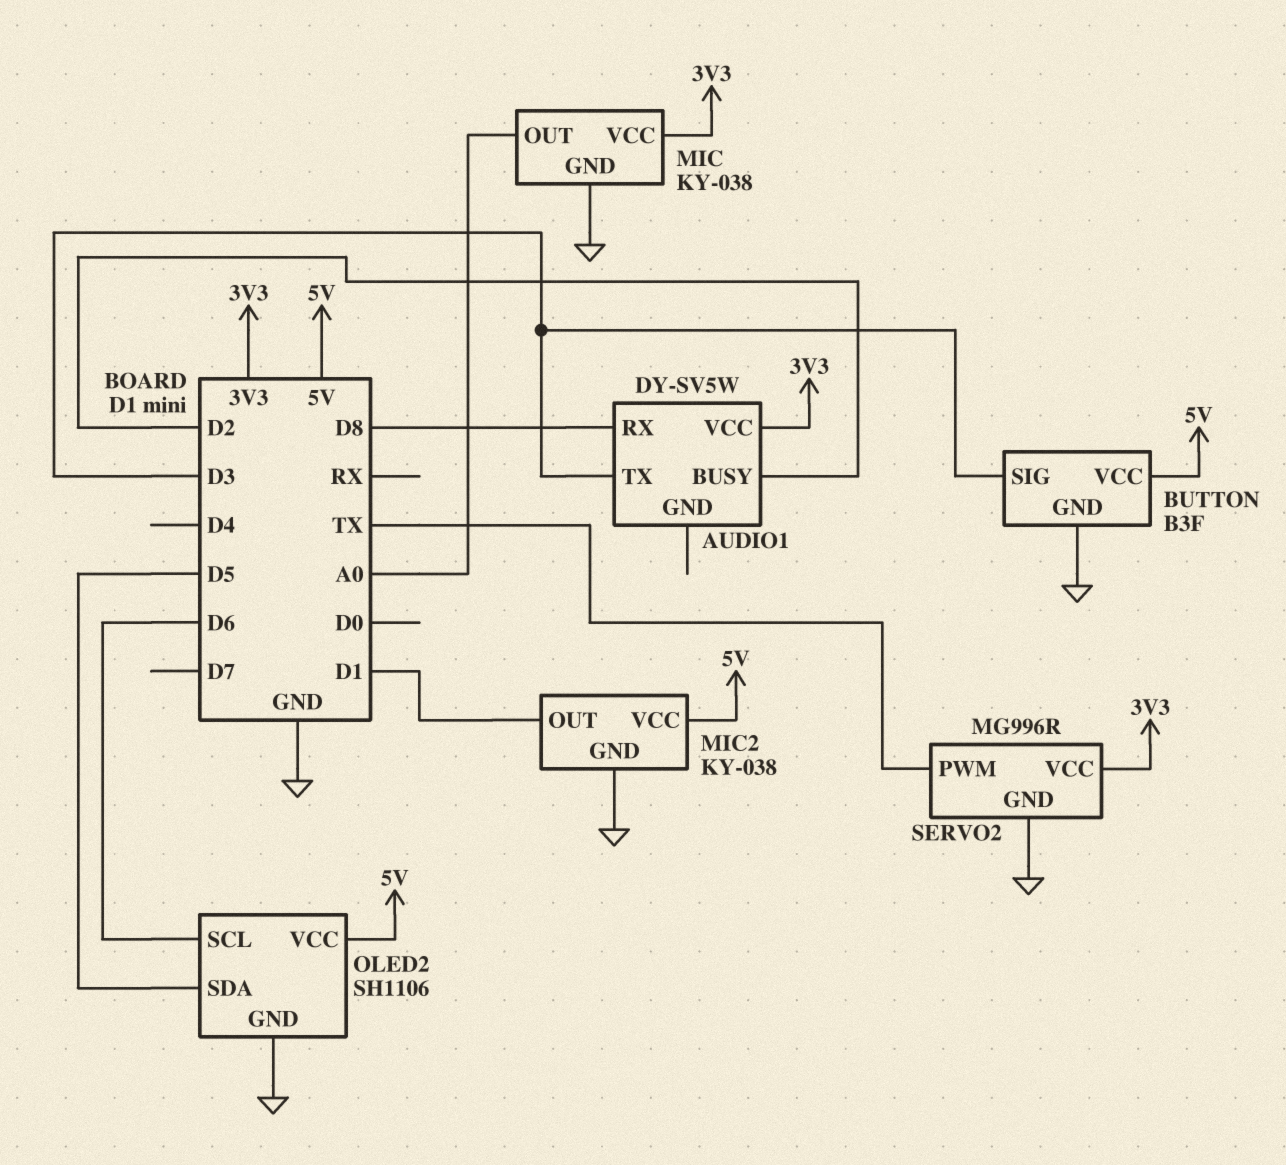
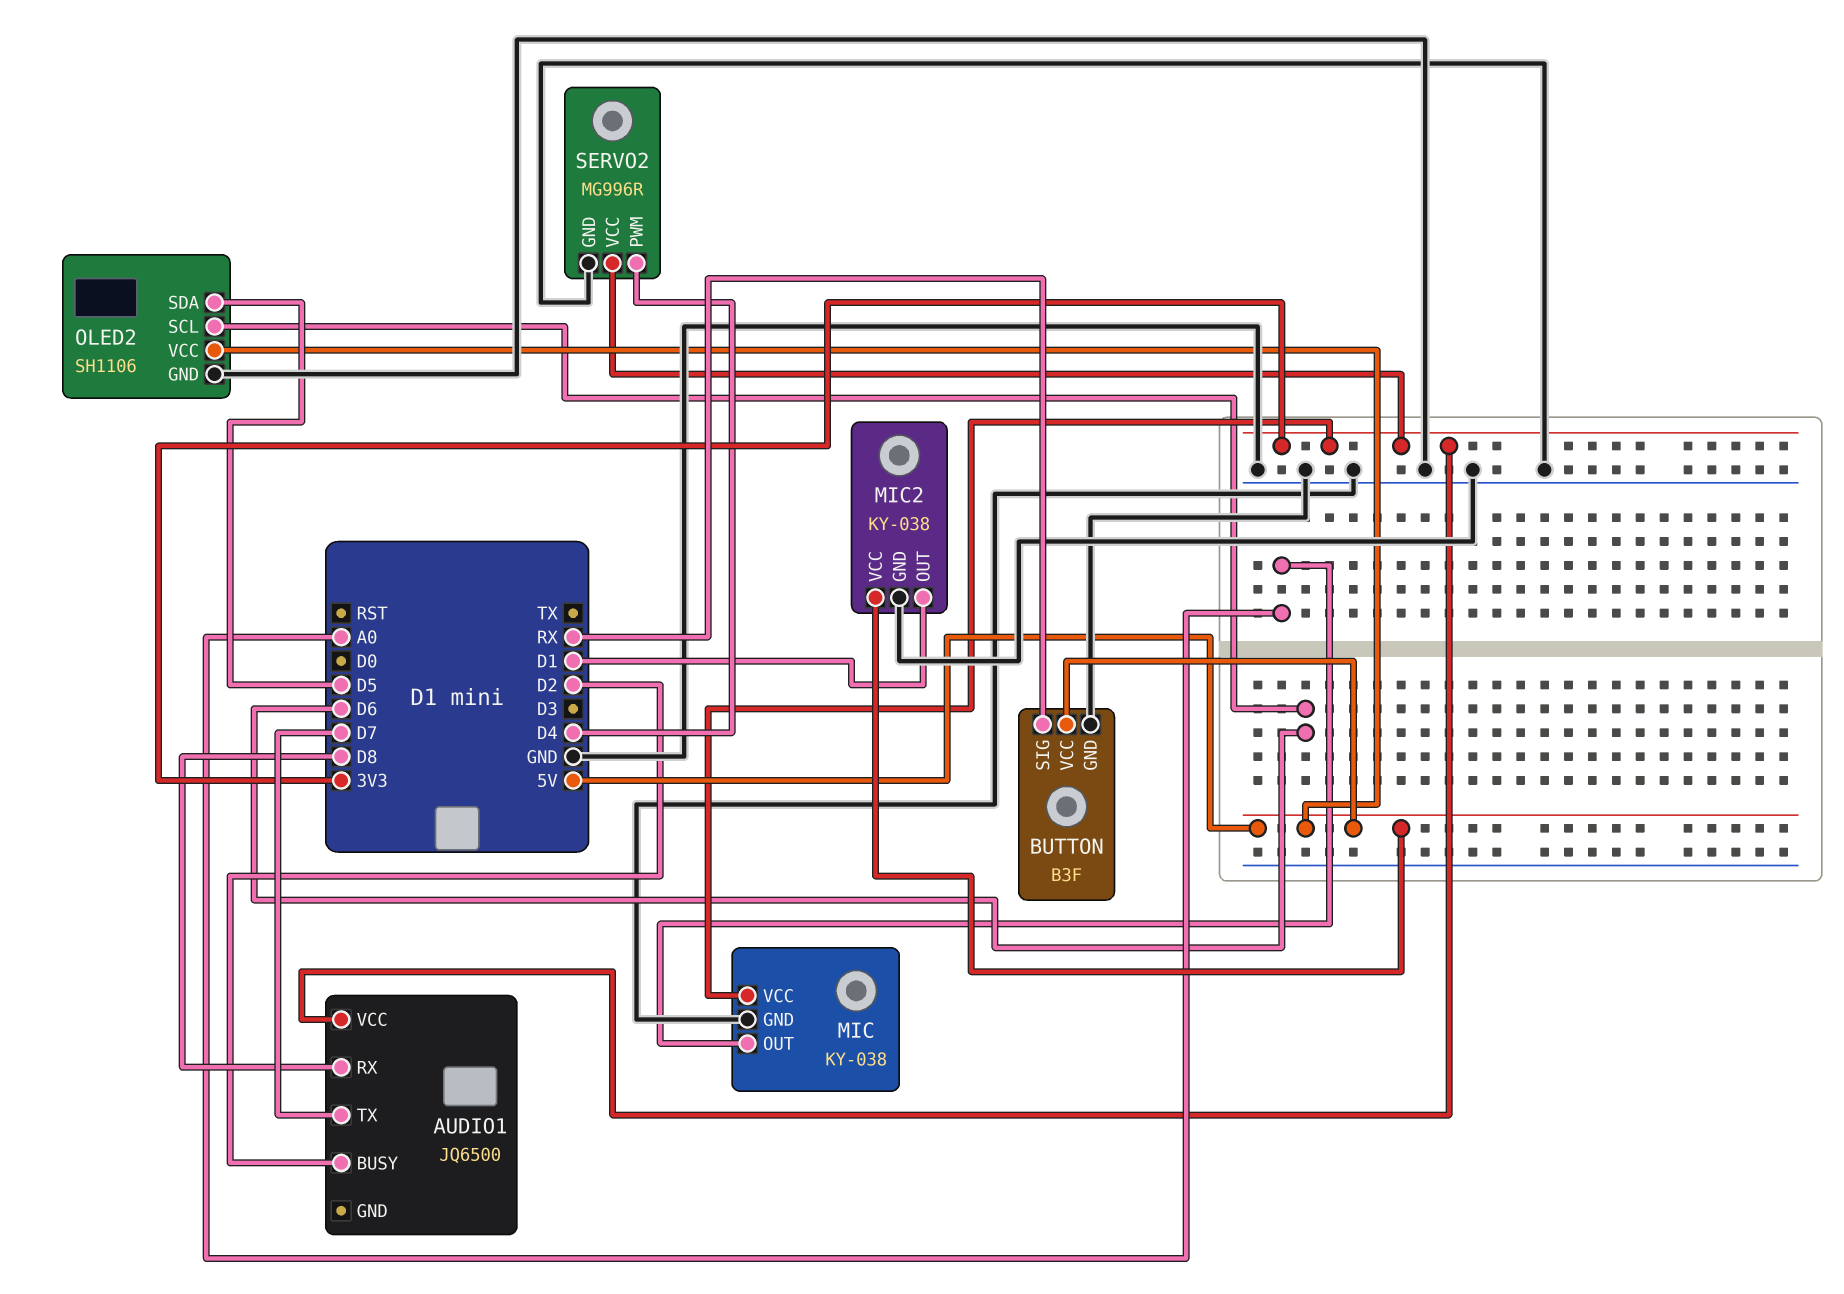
AUDIO1: DY-SV5W -> JQ6500
AUDIO1 pin TX: D3 -> D7
BUTTON pin SIG: D3 -> RX
SERVO2 pin PWM: TX -> D4

